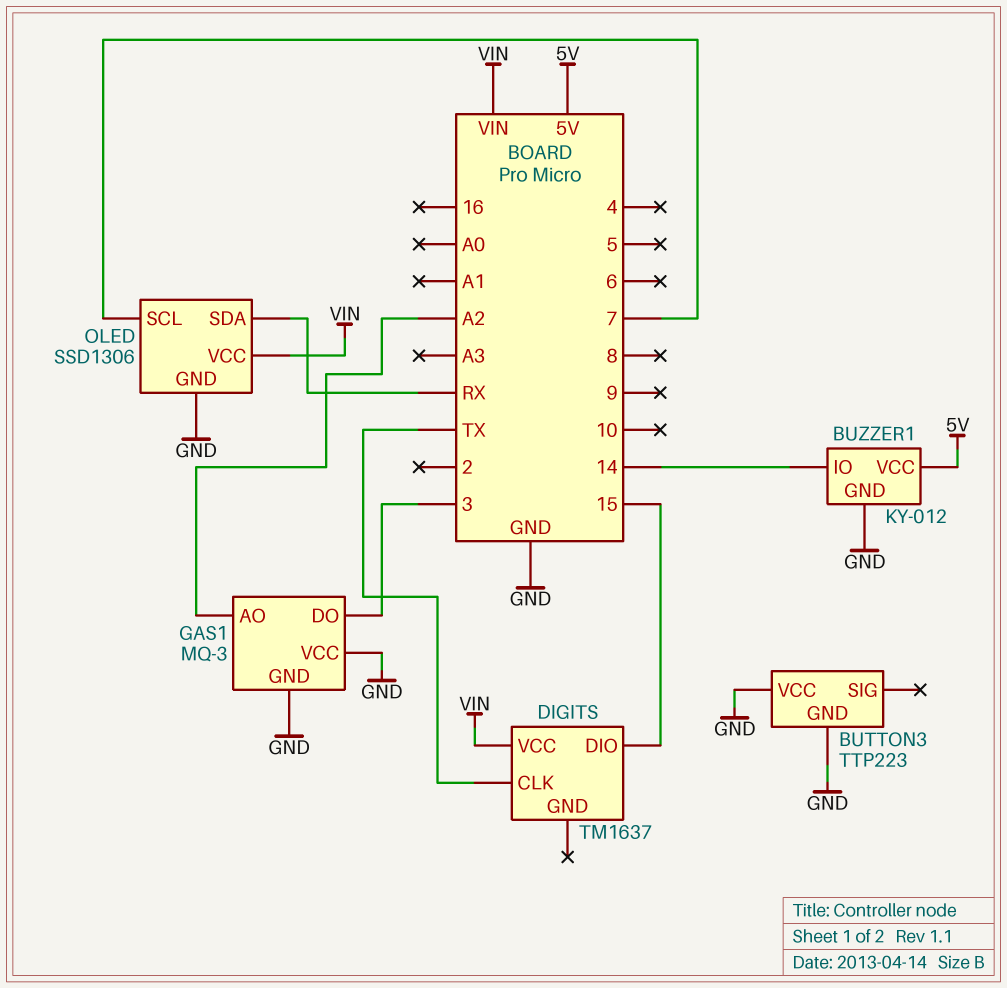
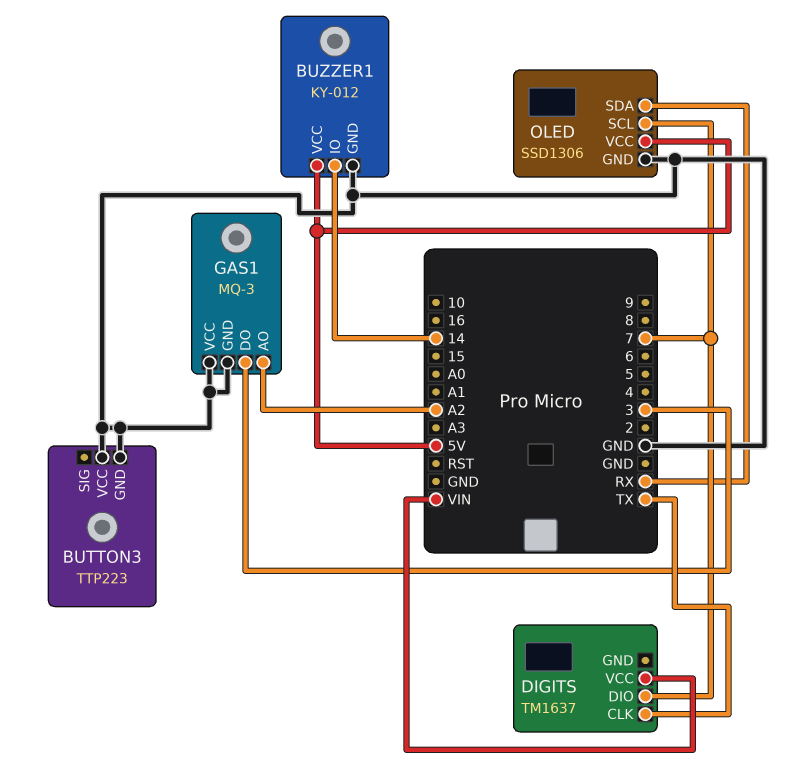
DIGITS pin DIO: 15 -> 7
OLED pin VCC: VIN -> 5V

